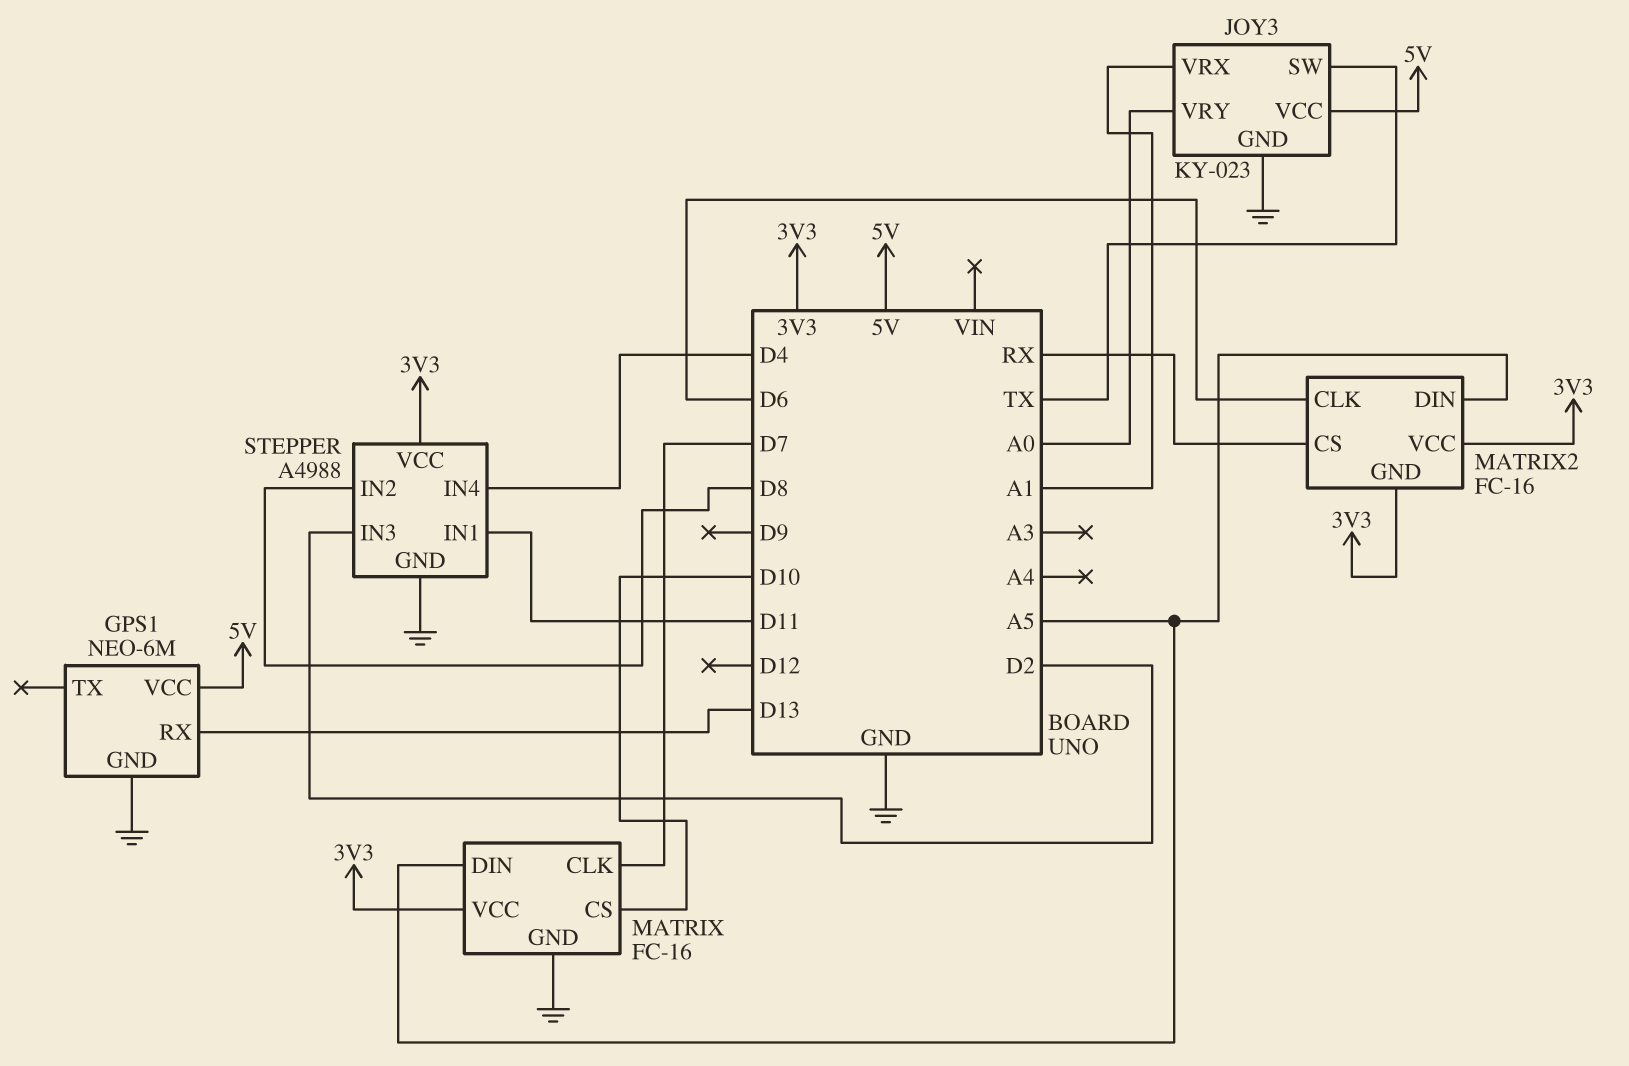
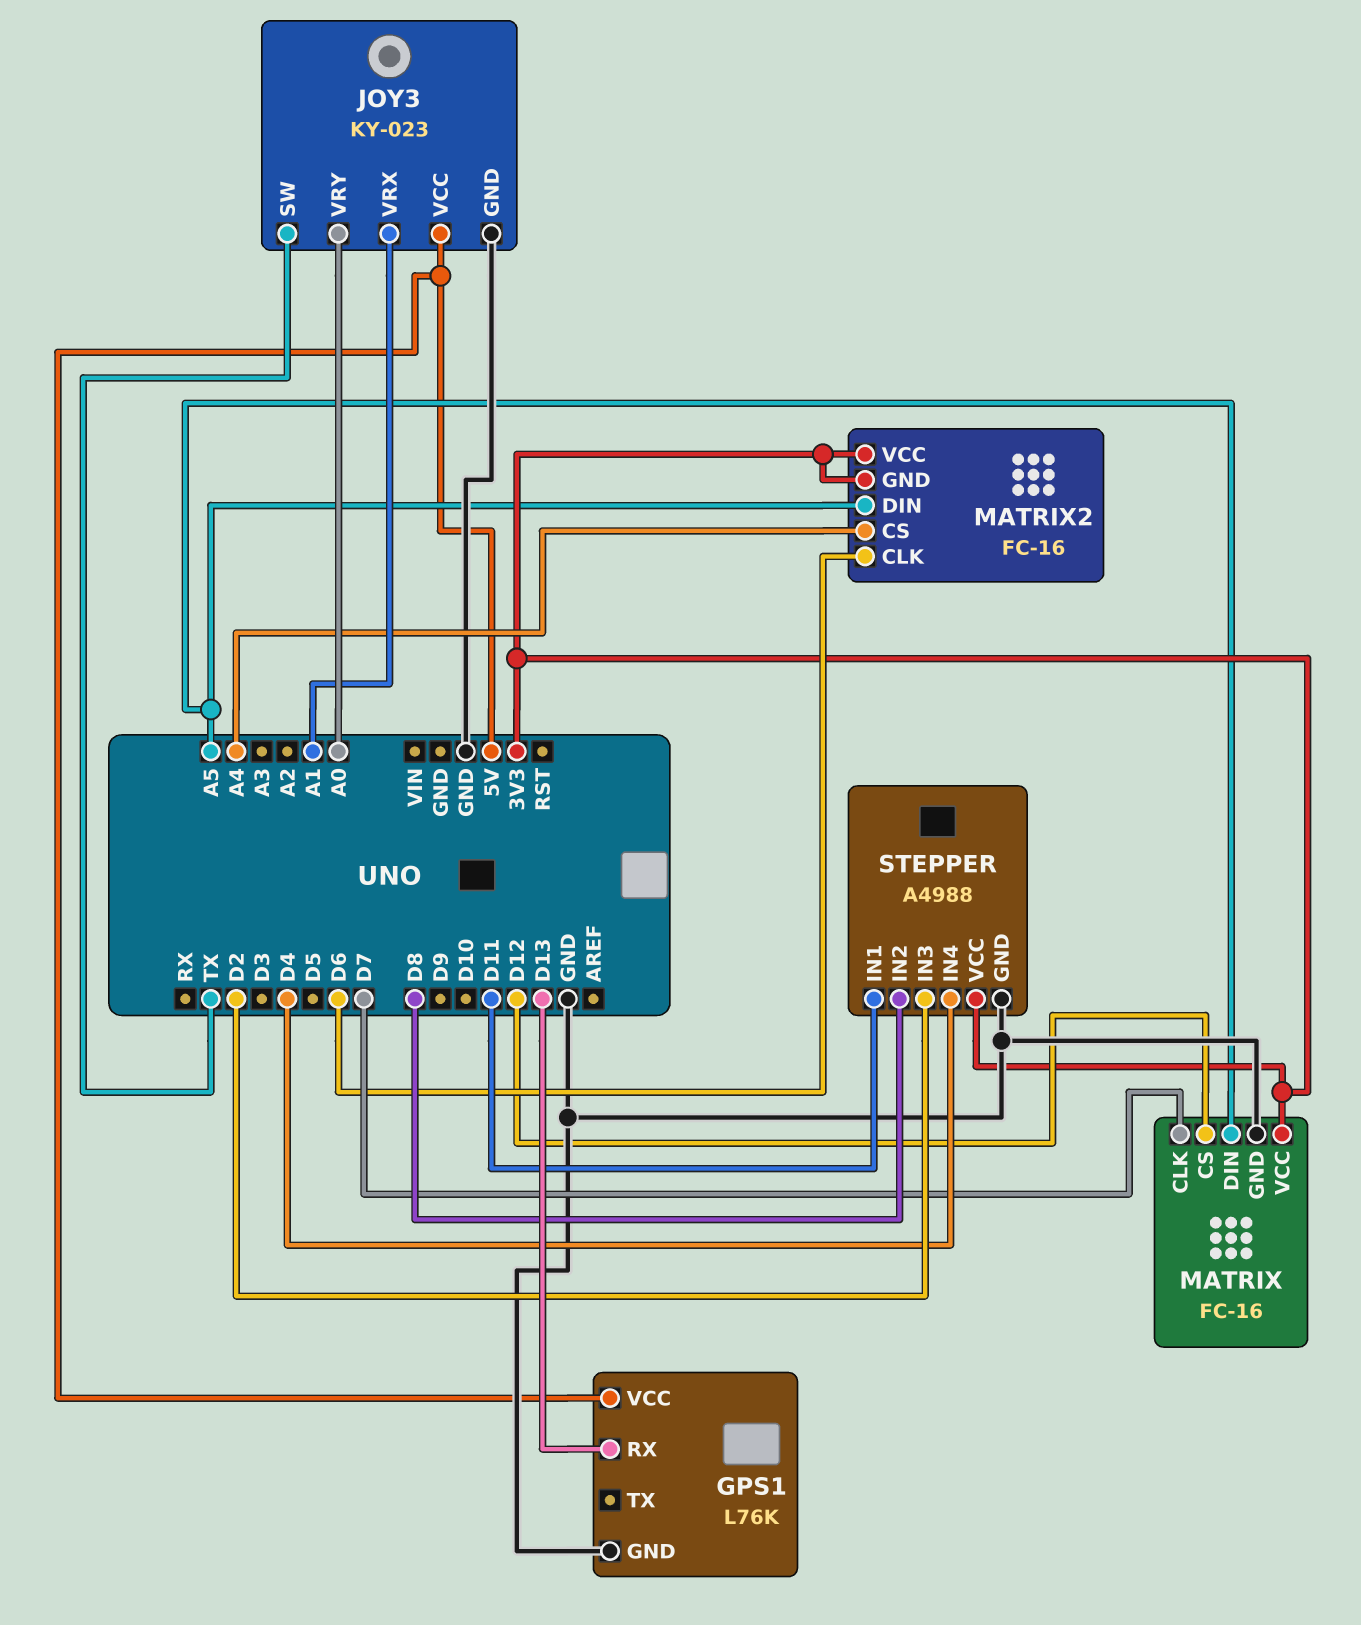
GPS1: NEO-6M -> L76K
MATRIX pin CS: D10 -> D12
MATRIX2 pin CS: RX -> A4

